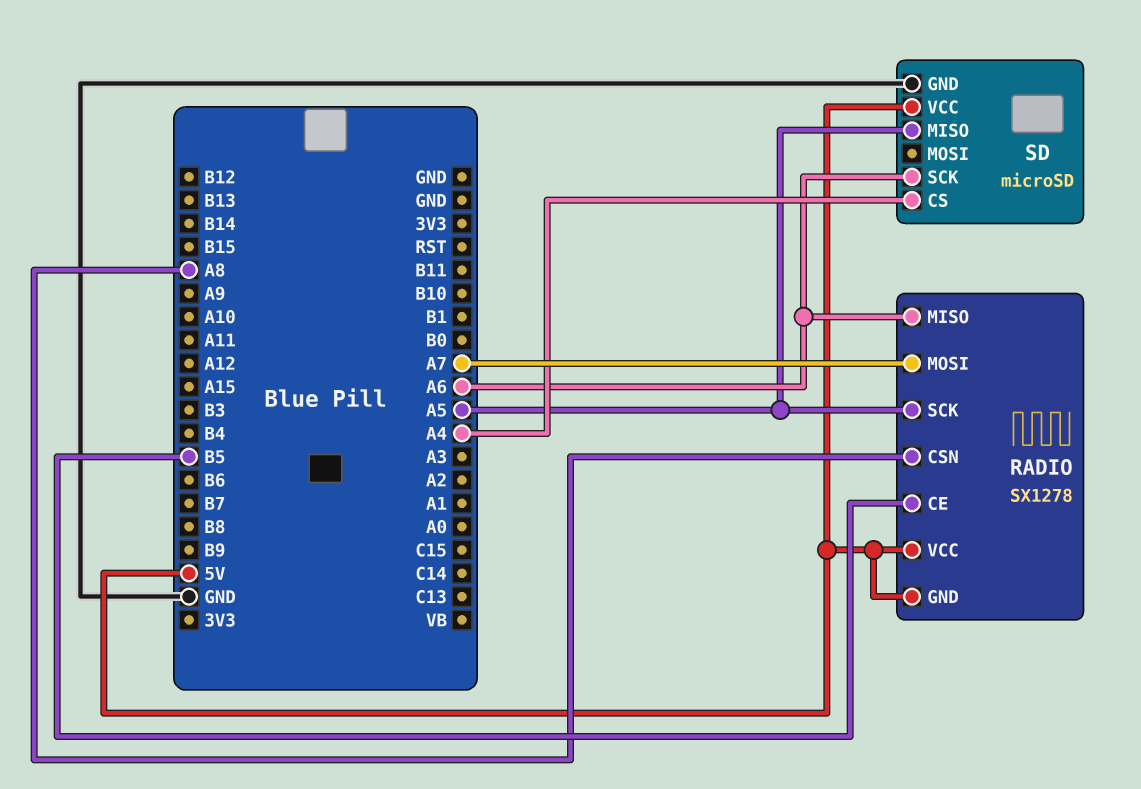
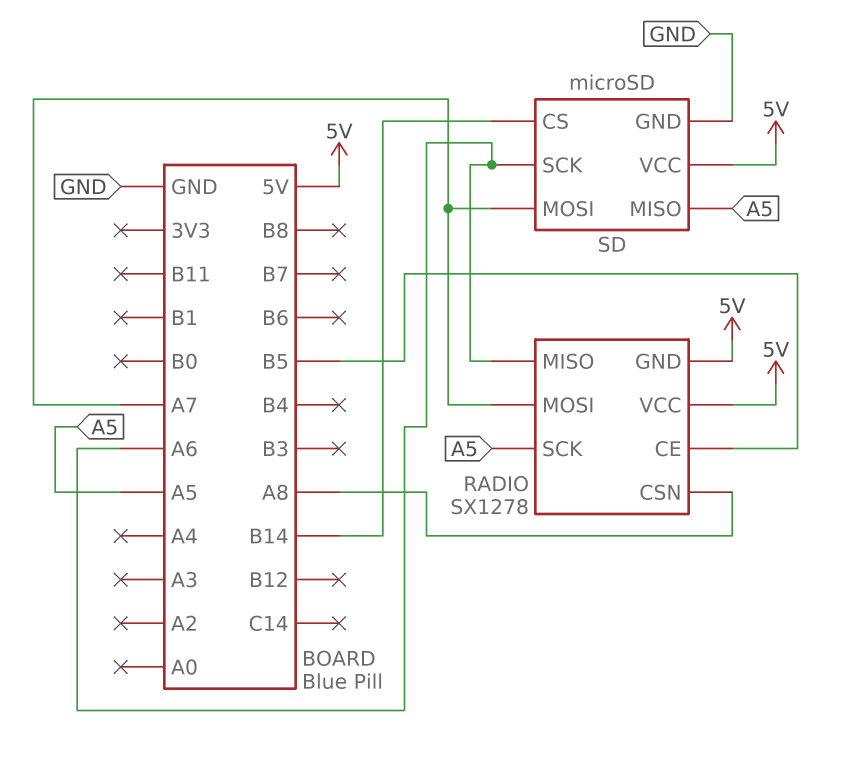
SD pin CS: A4 -> B14
SD pin MOSI: none -> A7

